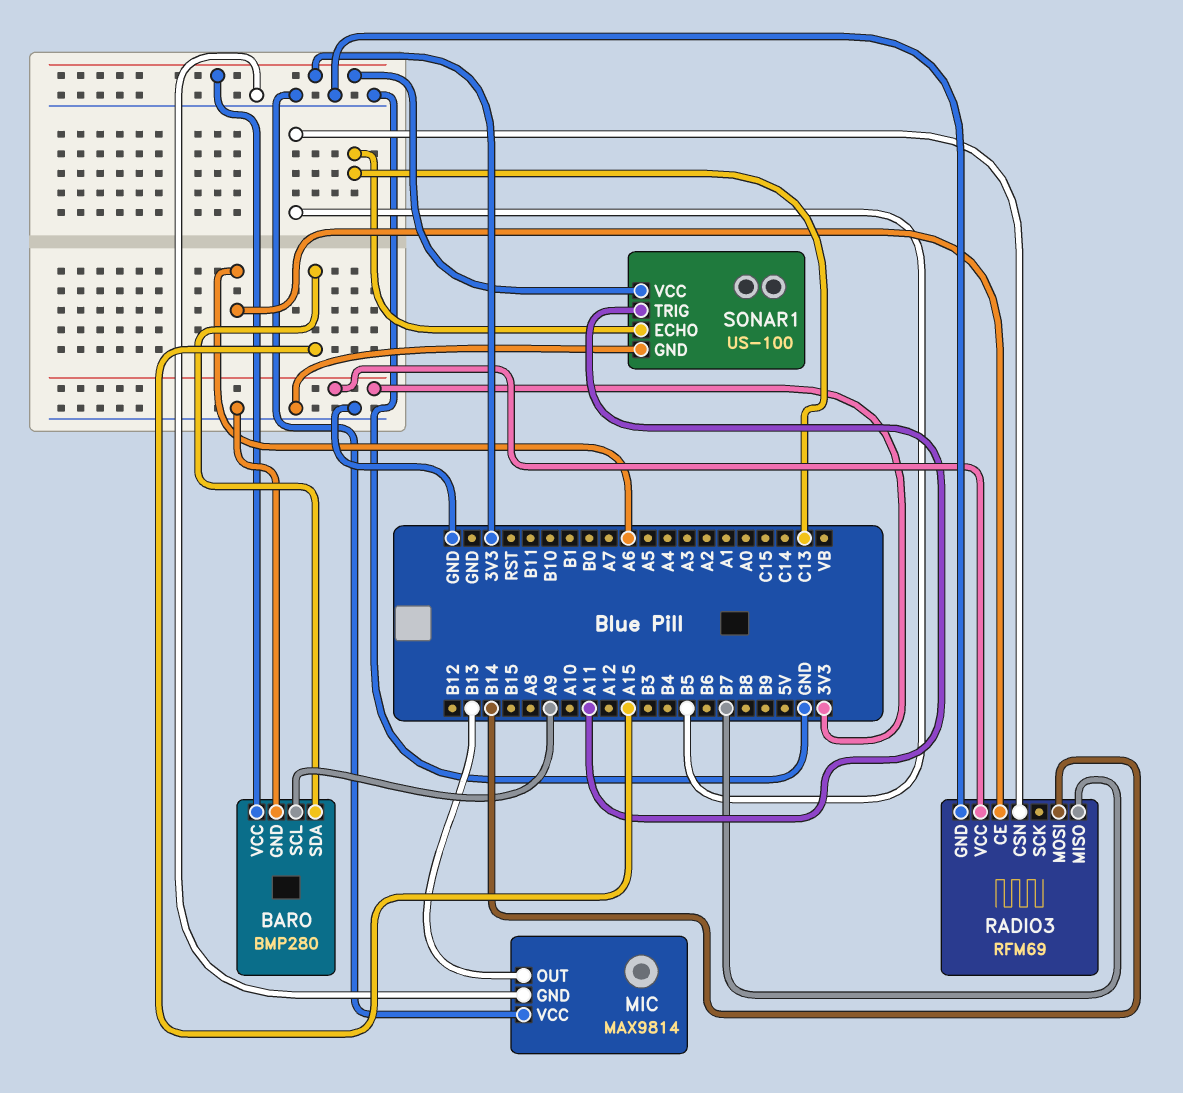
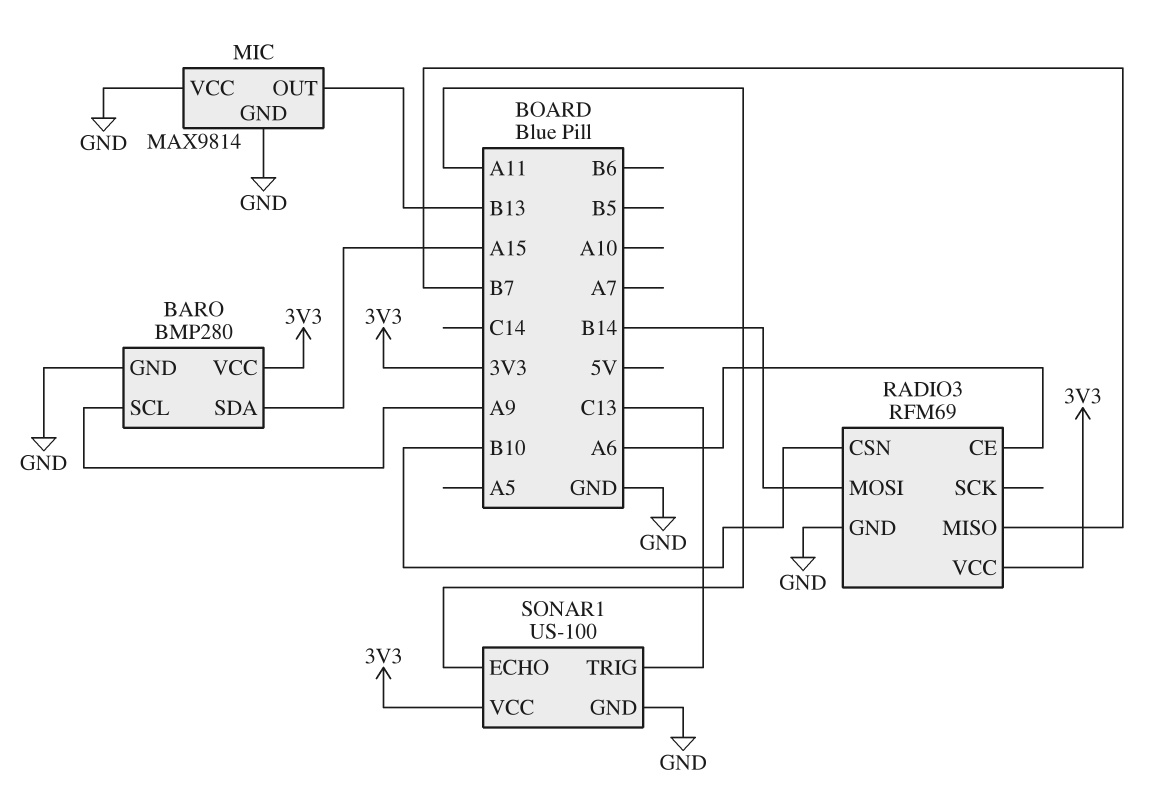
RADIO3 pin CSN: B5 -> B10
SONAR1 pin ECHO: C13 -> A11
SONAR1 pin TRIG: A11 -> C13

